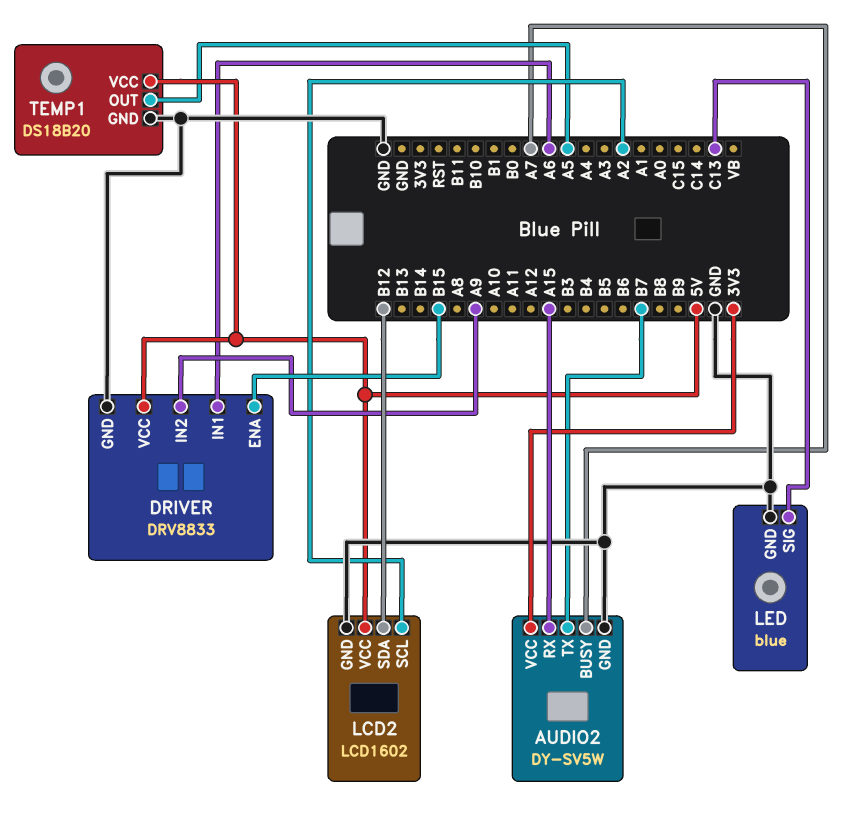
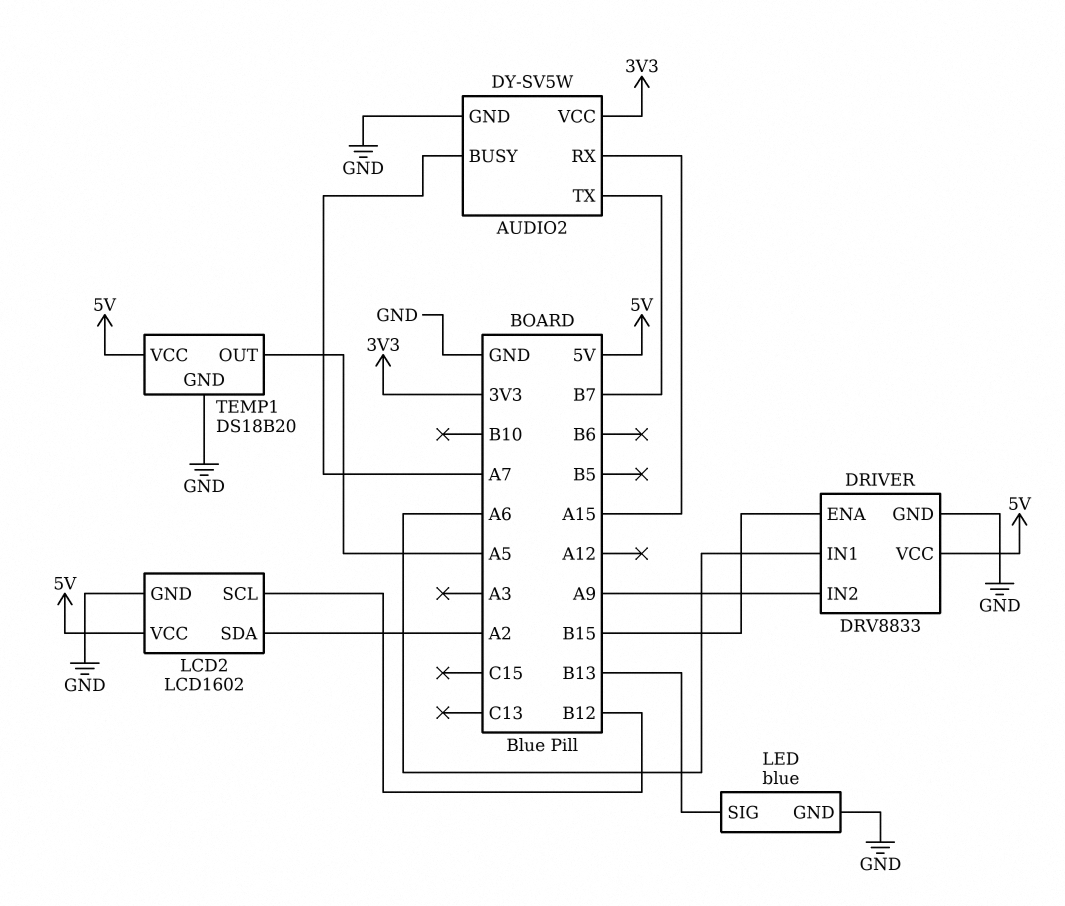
LCD2 pin SCL: A2 -> B12
LCD2 pin SDA: B12 -> A2
LED pin SIG: C13 -> B13

